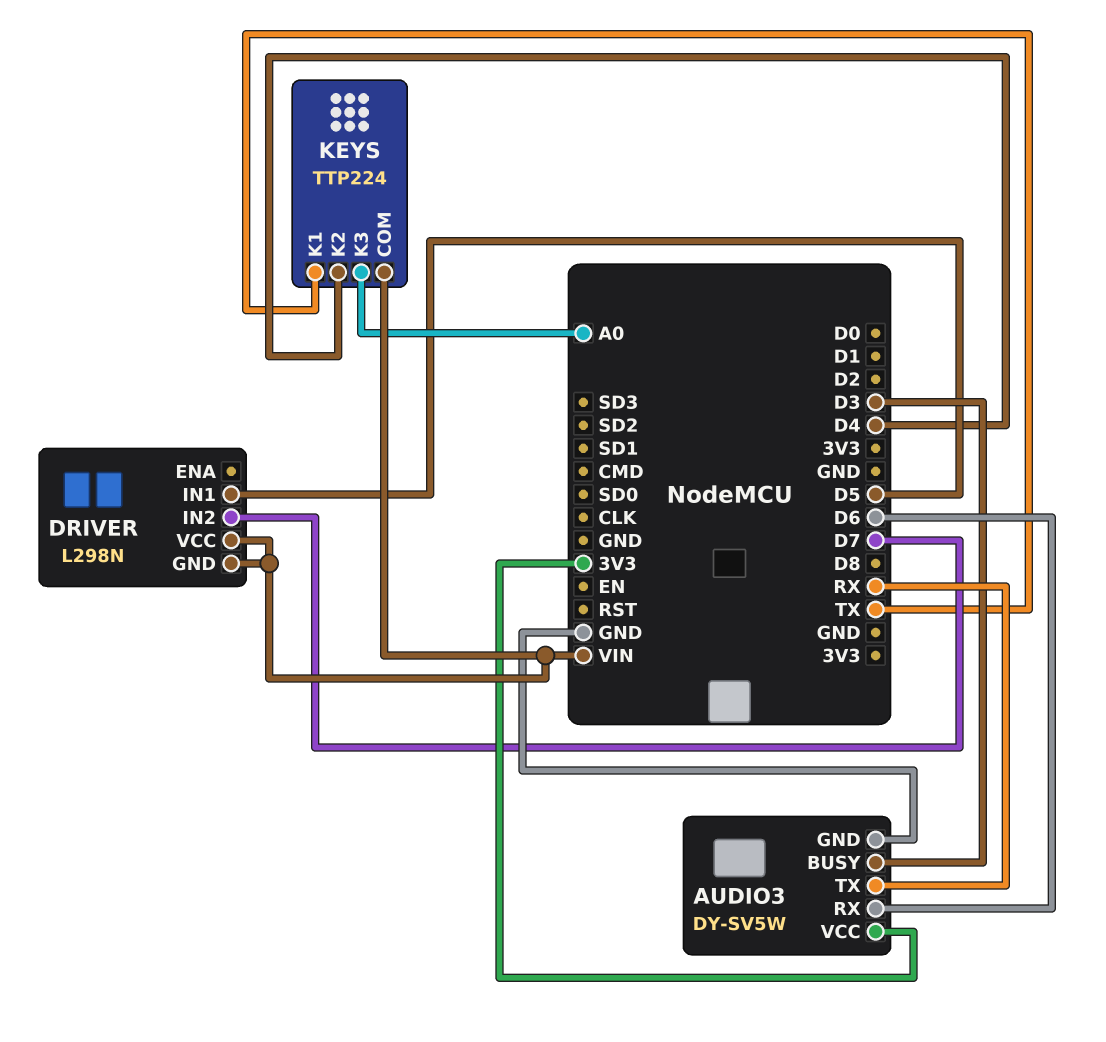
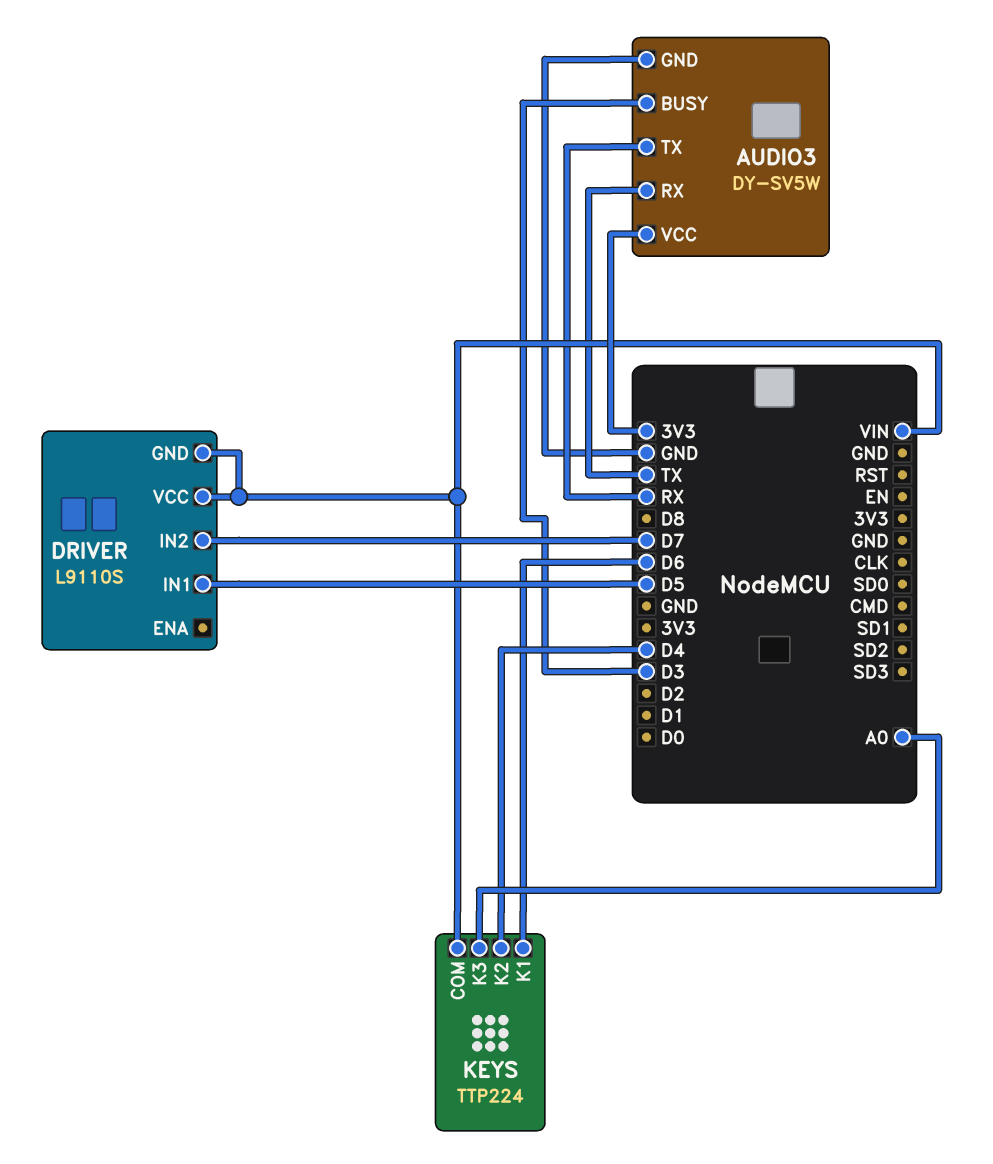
AUDIO3 pin RX: D6 -> TX
DRIVER: L298N -> L9110S
KEYS pin K1: TX -> D6

